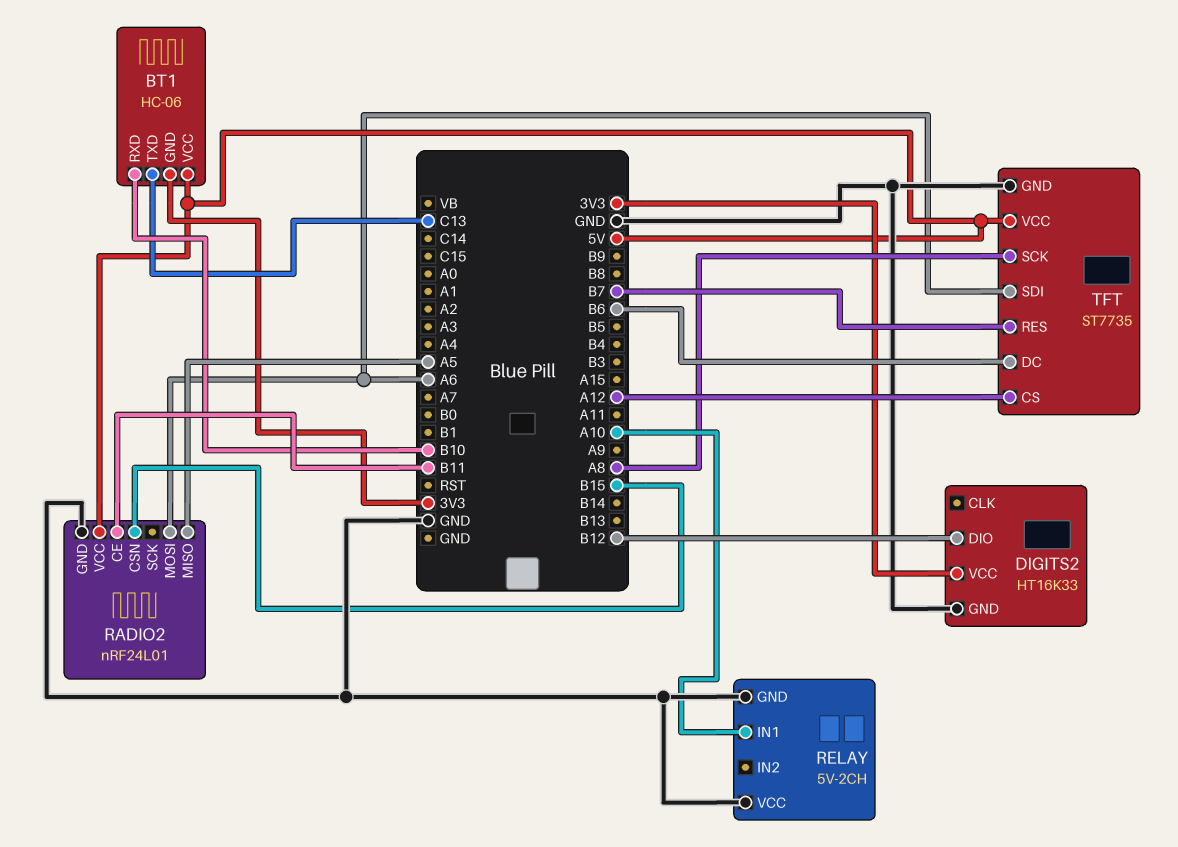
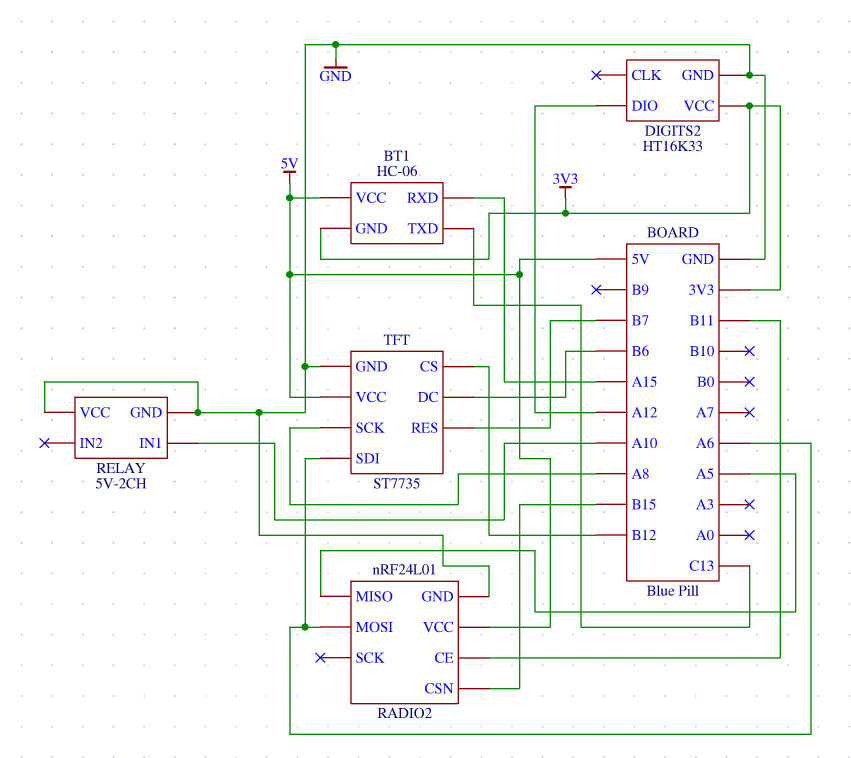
BT1 pin RXD: B10 -> A15
DIGITS2 pin DIO: B12 -> A12
TFT pin CS: A12 -> B12

